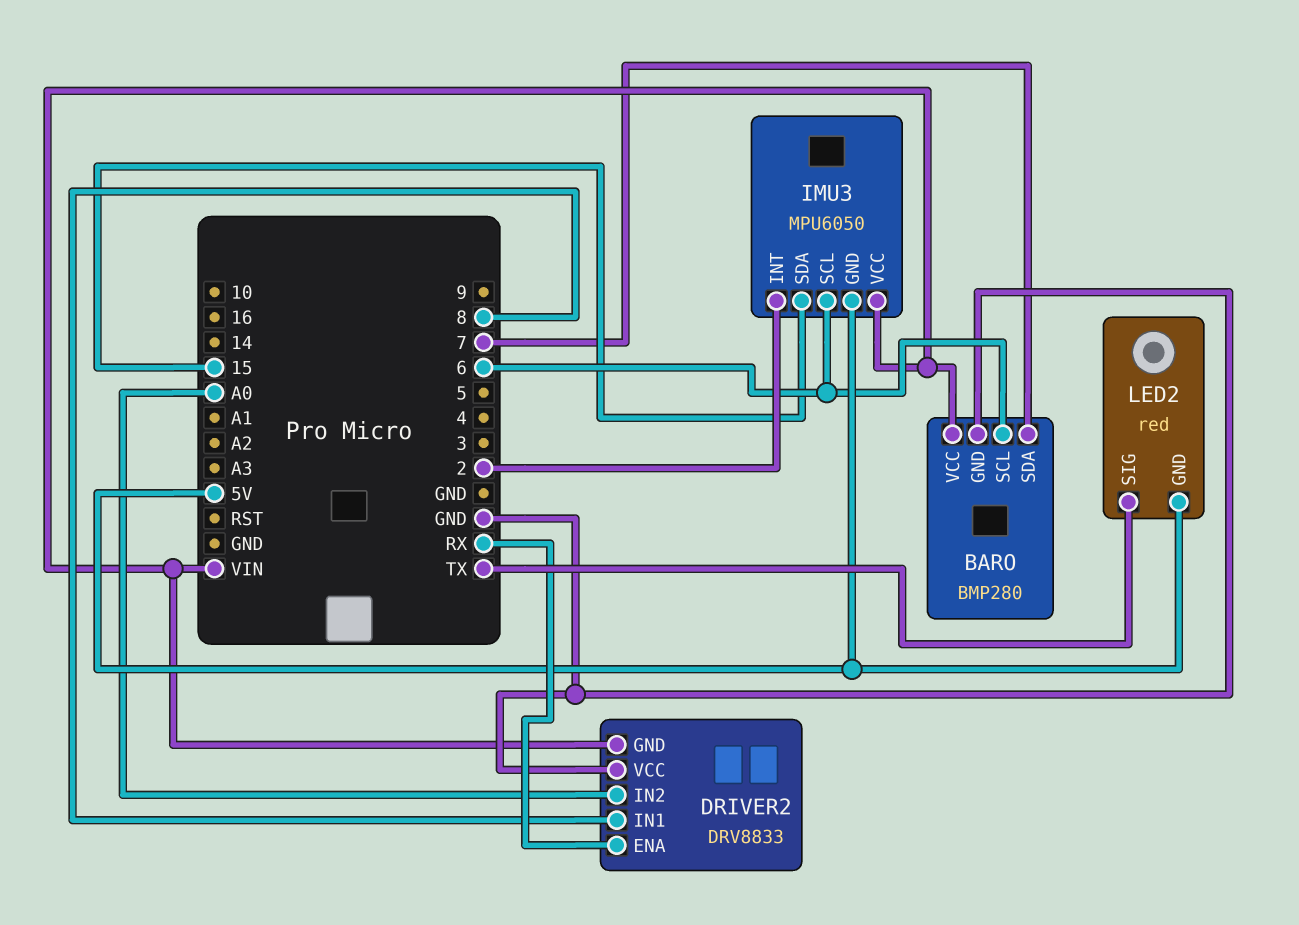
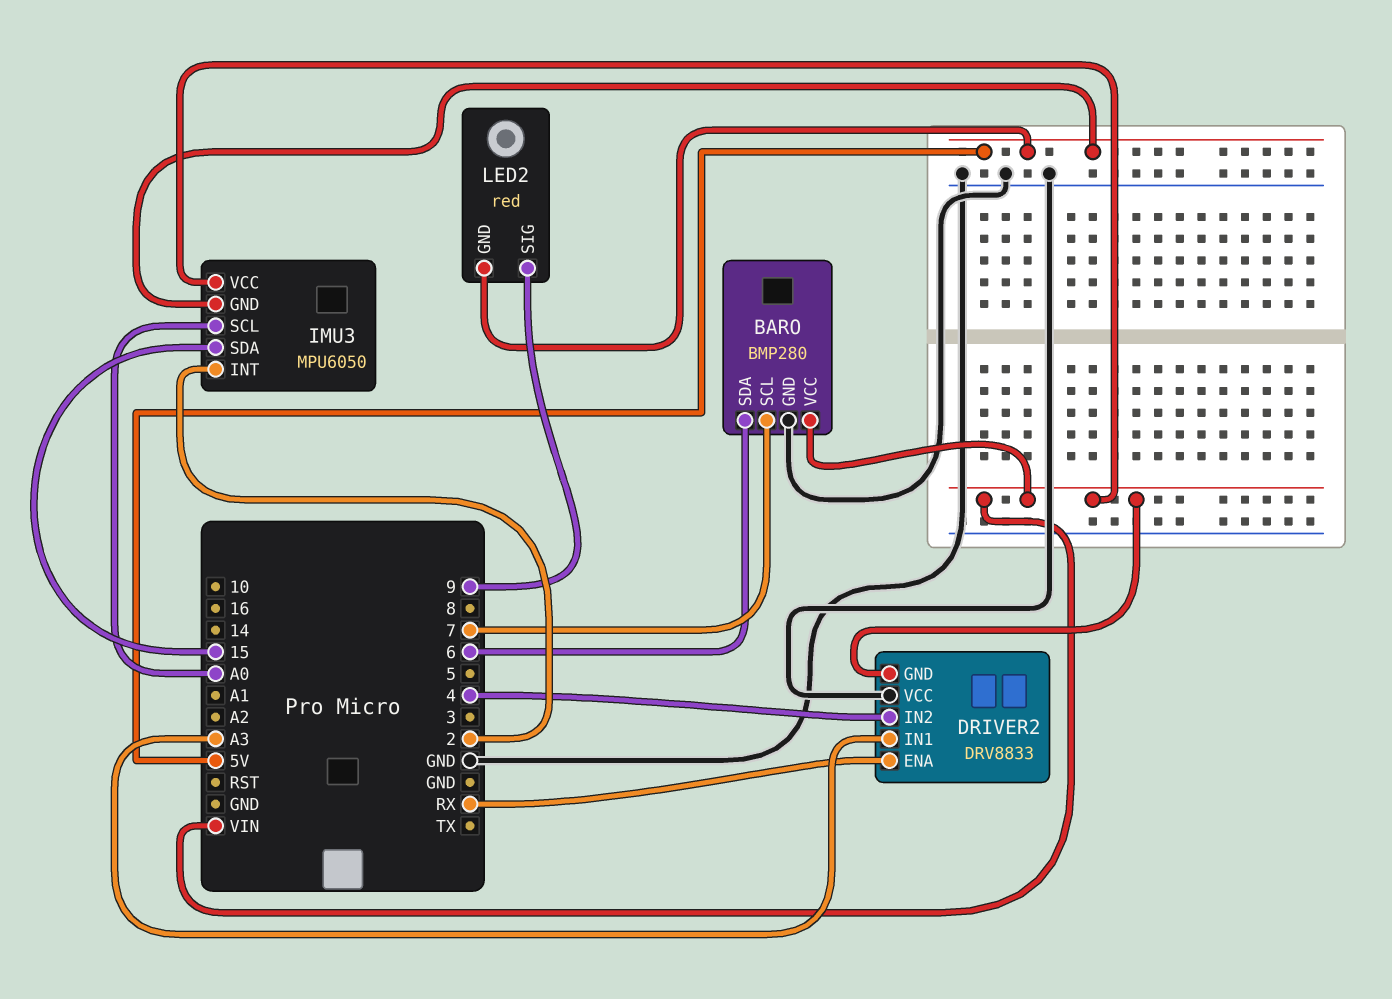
BARO pin SCL: 6 -> 7
BARO pin SDA: 7 -> 6
DRIVER2 pin IN1: 8 -> A3
DRIVER2 pin IN2: A0 -> 4
IMU3 pin SCL: 6 -> A0
LED2 pin SIG: TX -> 9

